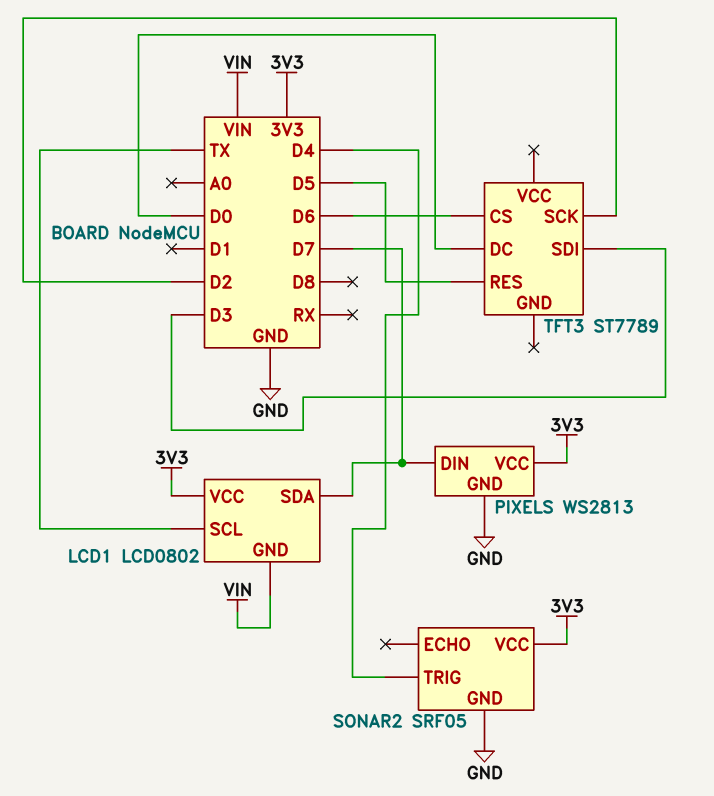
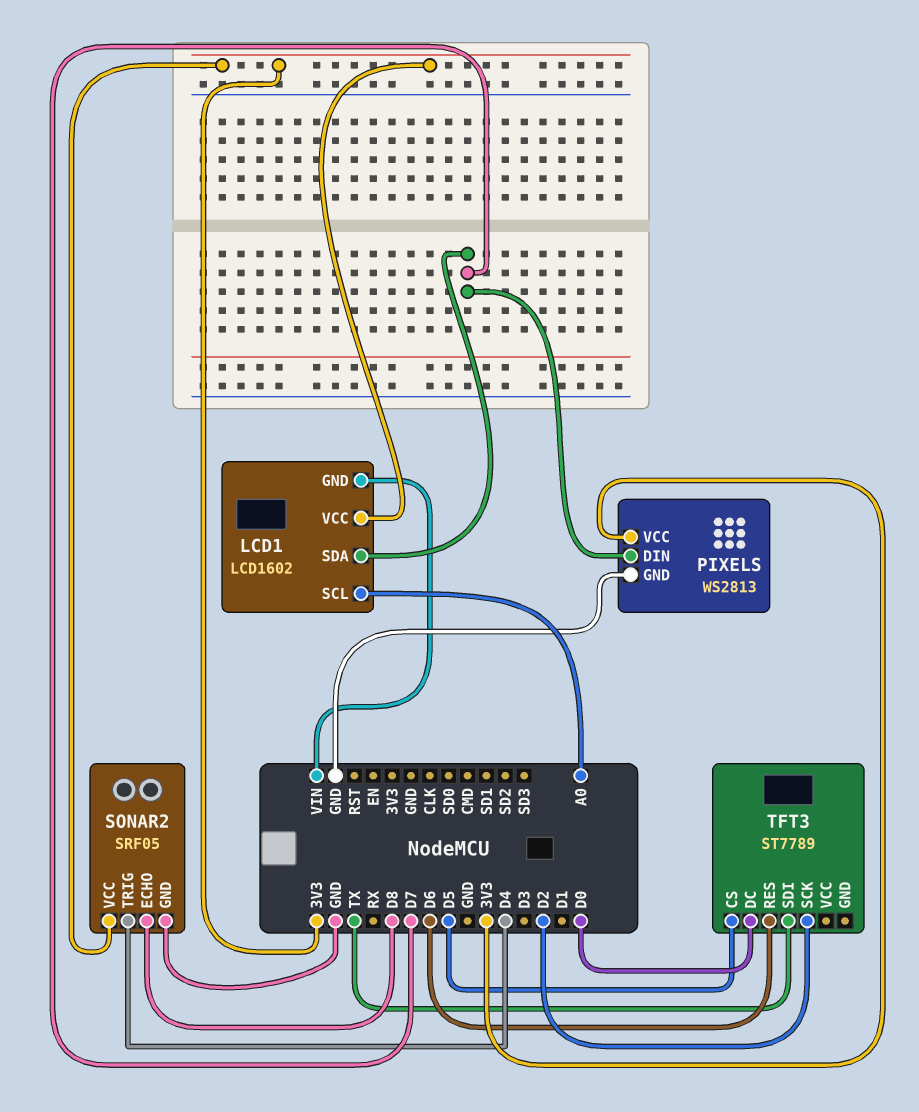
LCD1: LCD0802 -> LCD1602
LCD1 pin SCL: TX -> A0
SONAR2 pin ECHO: none -> D8
TFT3 pin CS: D6 -> D5
TFT3 pin RES: D5 -> D6
TFT3 pin SDI: D3 -> TX

